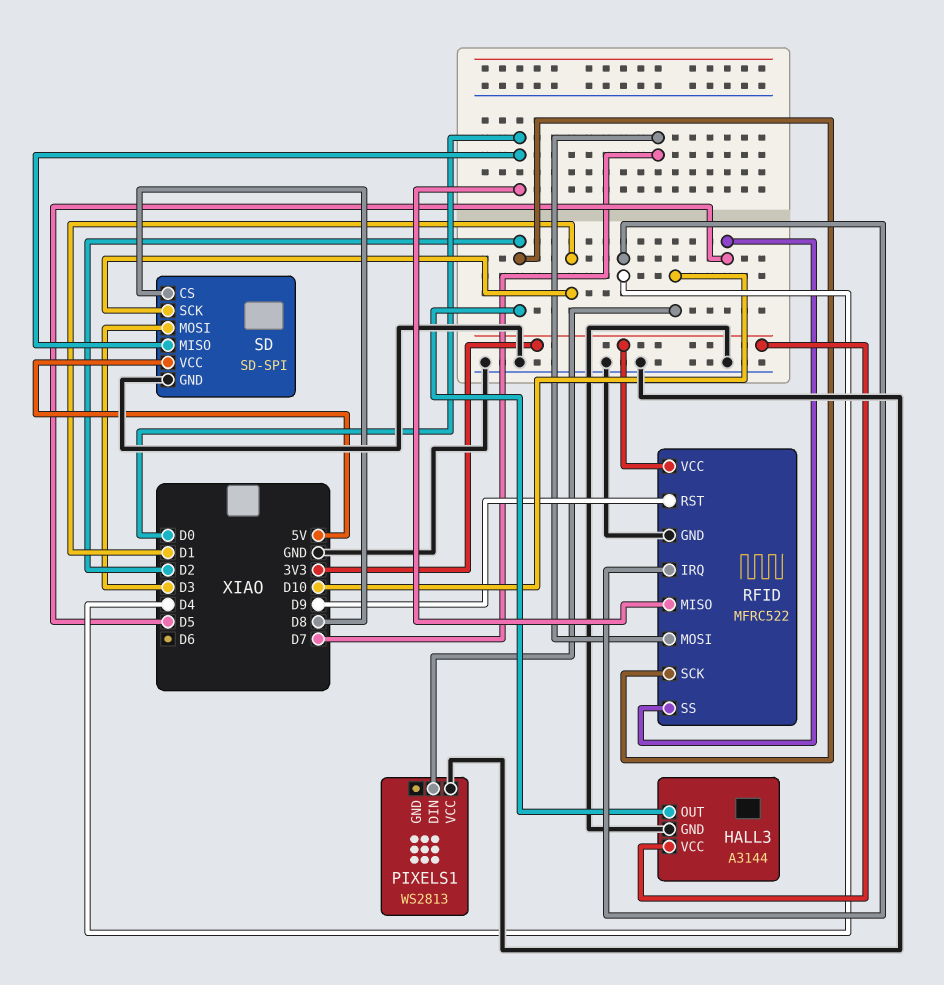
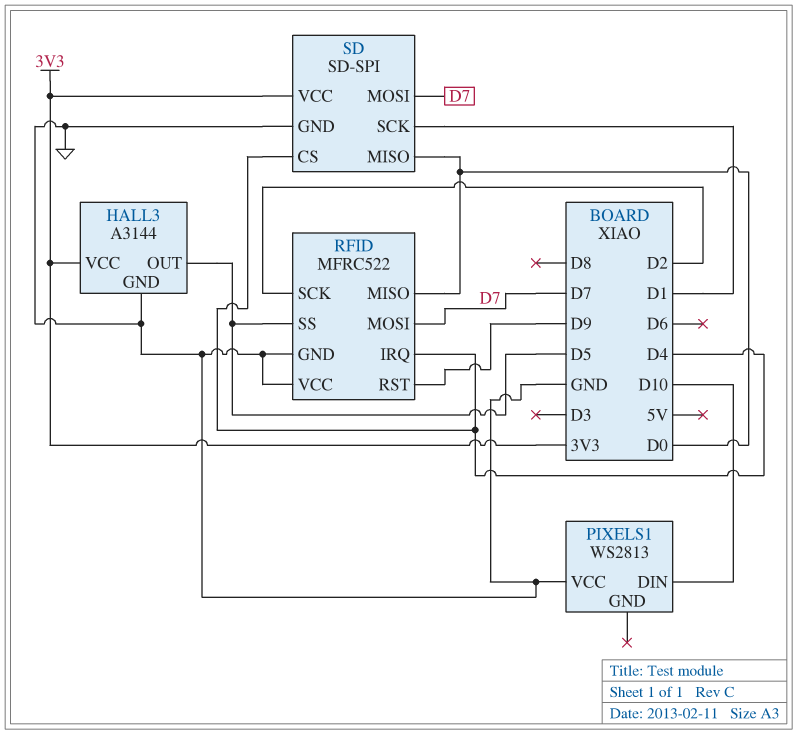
HALL3 pin OUT: D2 -> D5
RFID pin VCC: 3V3 -> GND
SD pin CS: D8 -> D4
SD pin MOSI: D3 -> D7
SD pin VCC: 5V -> 3V3

